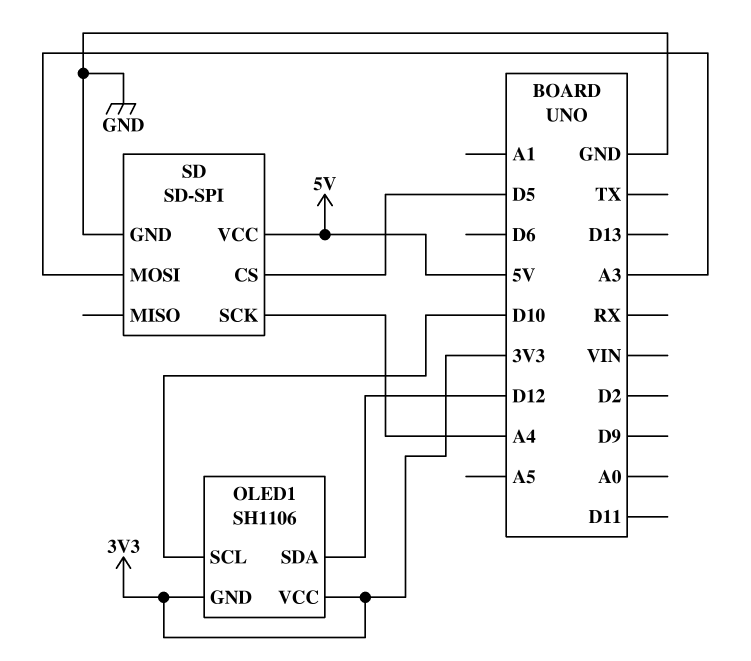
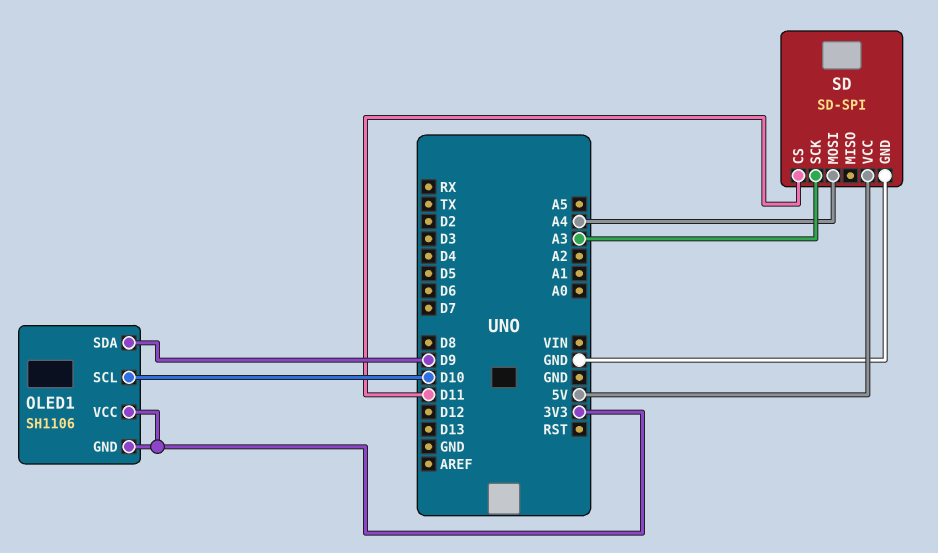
OLED1 pin SDA: D12 -> D9
SD pin CS: D5 -> D11
SD pin MOSI: A3 -> A4
SD pin SCK: A4 -> A3

